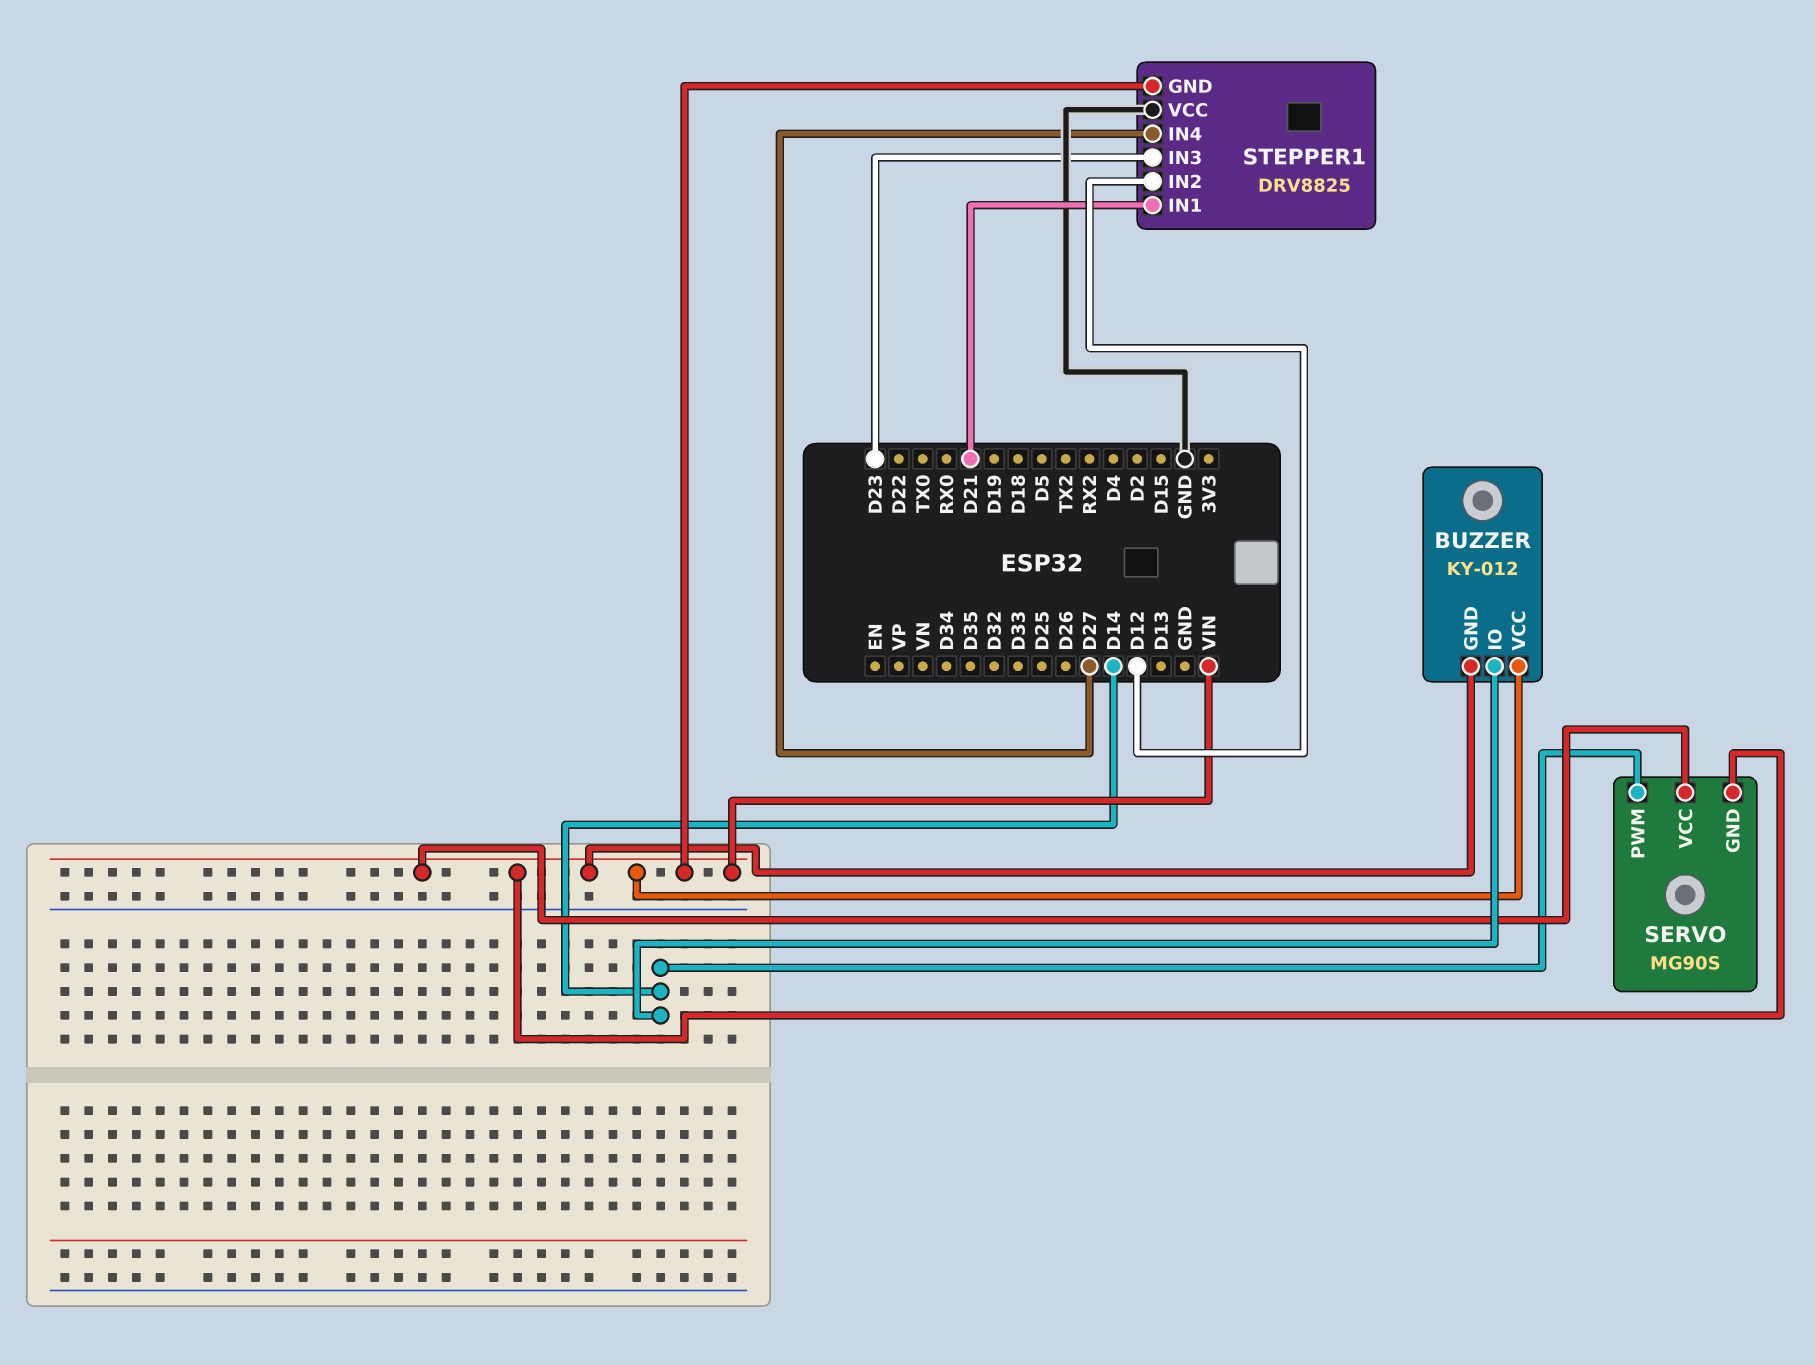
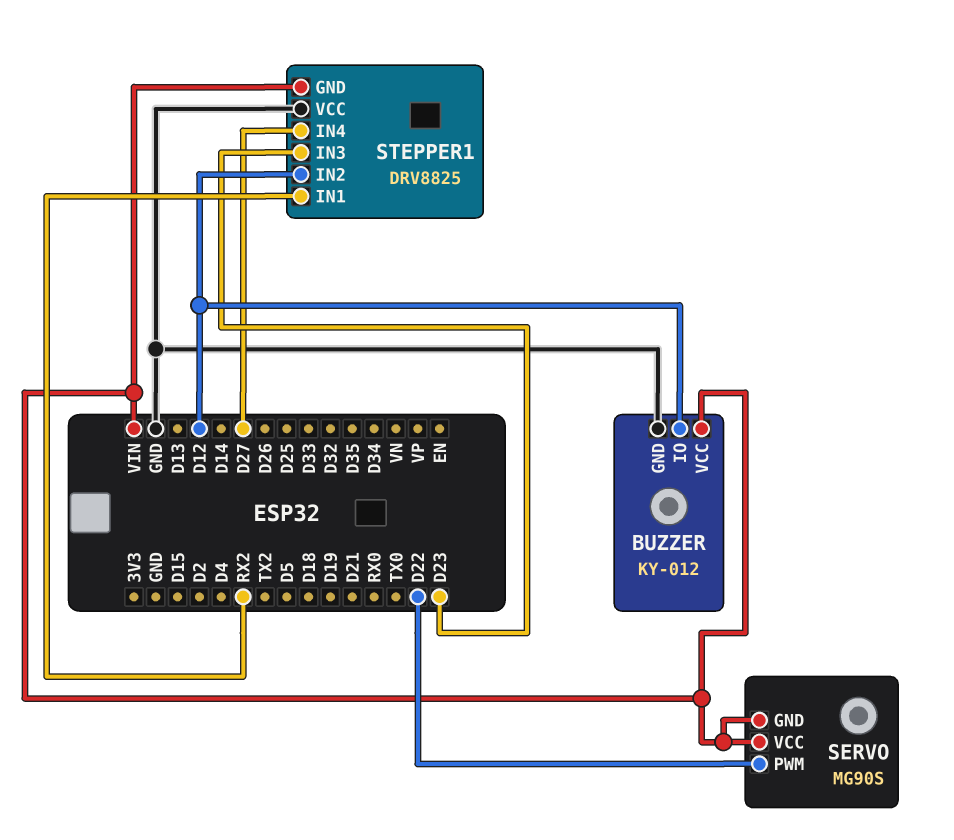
BUZZER pin GND: VIN -> GND
BUZZER pin IO: D14 -> D12
SERVO pin PWM: D14 -> D22
STEPPER1 pin IN1: D21 -> RX2

